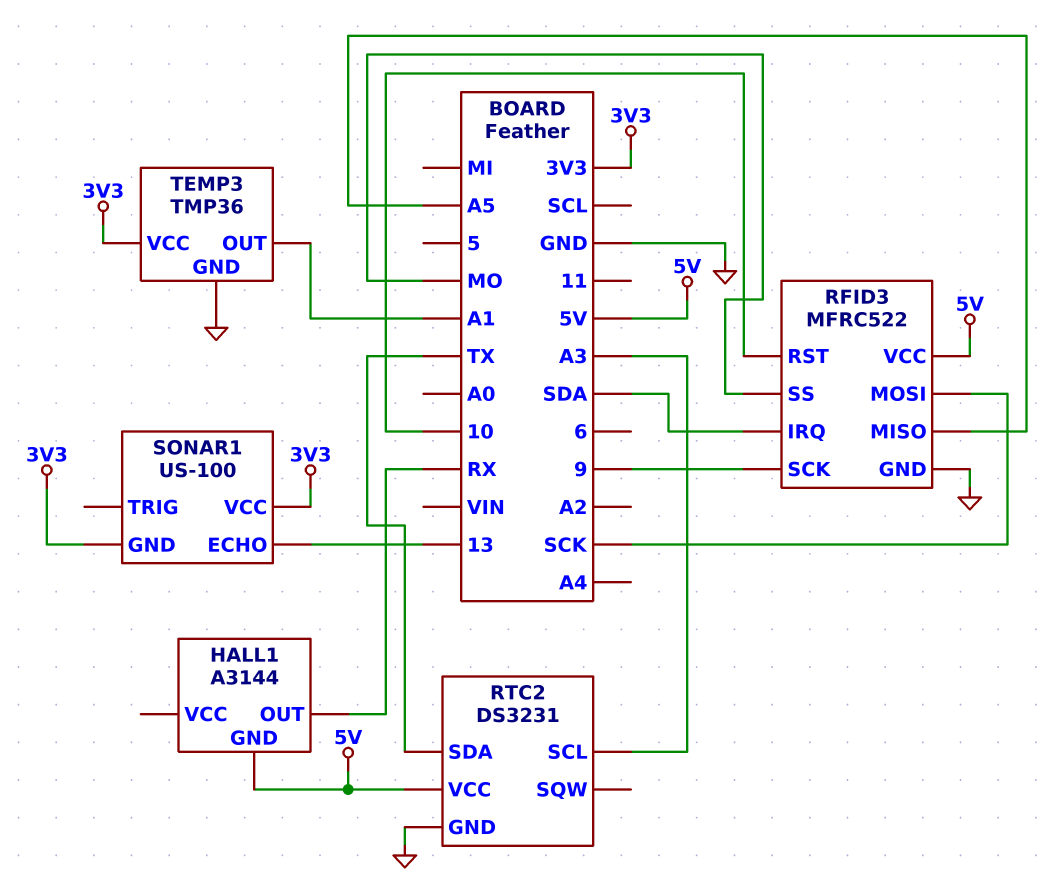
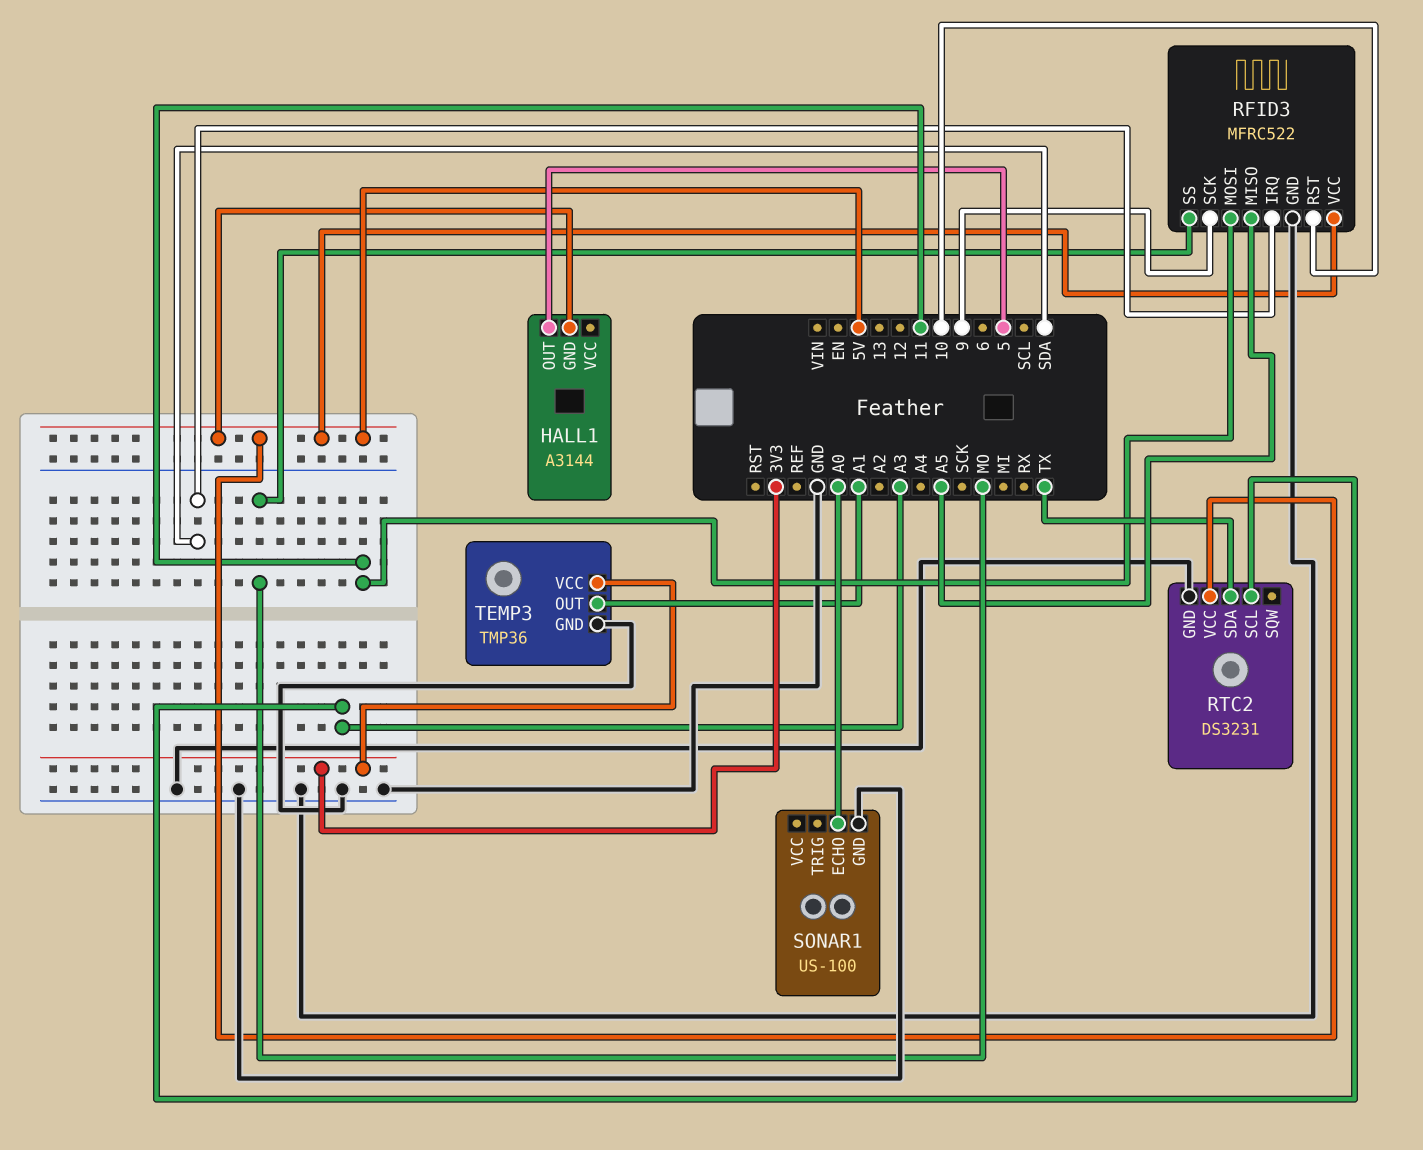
HALL1 pin OUT: RX -> 5
RFID3 pin MOSI: SCK -> 11
SONAR1 pin ECHO: 13 -> A0
SONAR1 pin GND: 3V3 -> GND
SONAR1 pin VCC: 3V3 -> none

